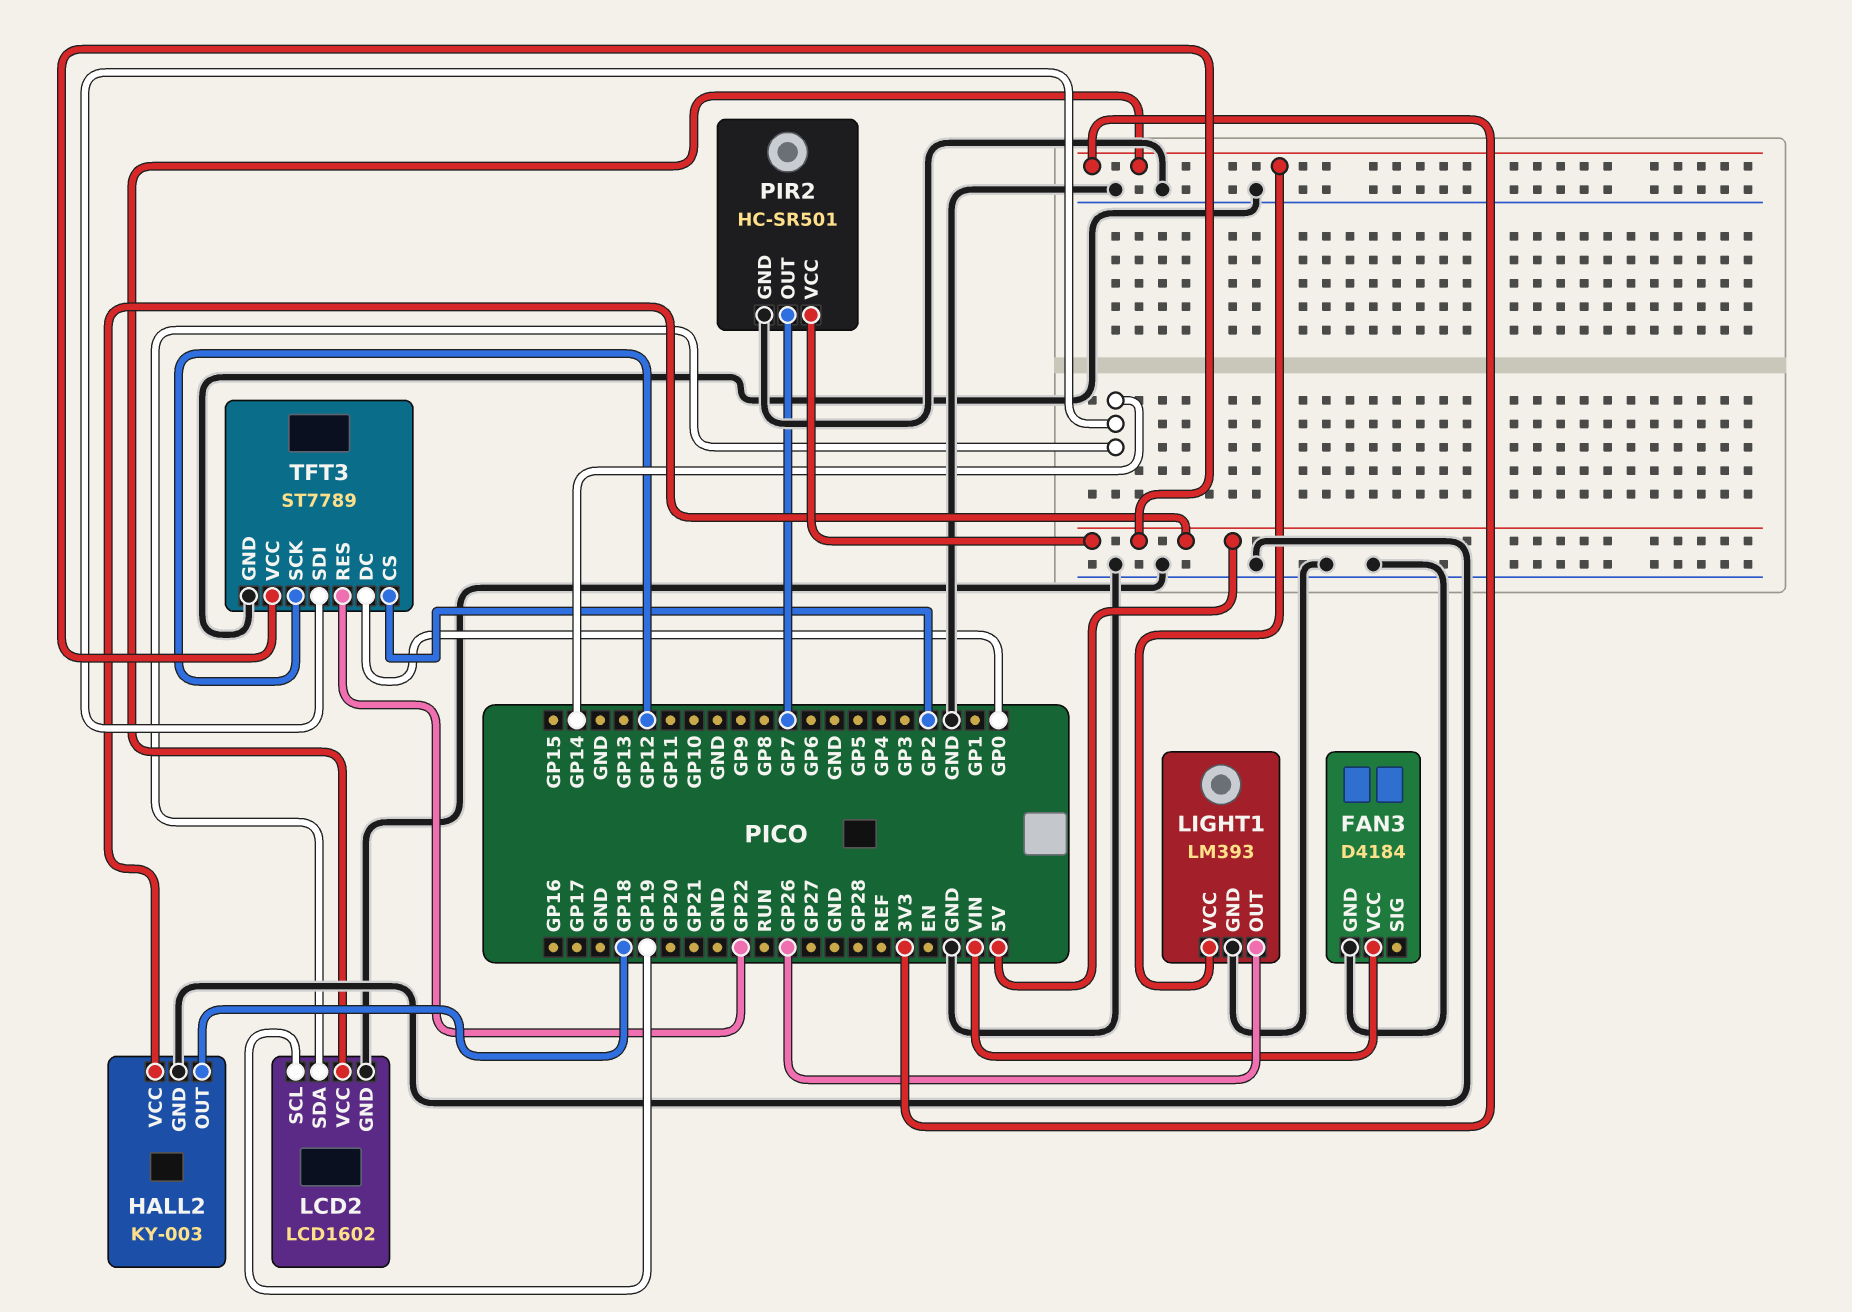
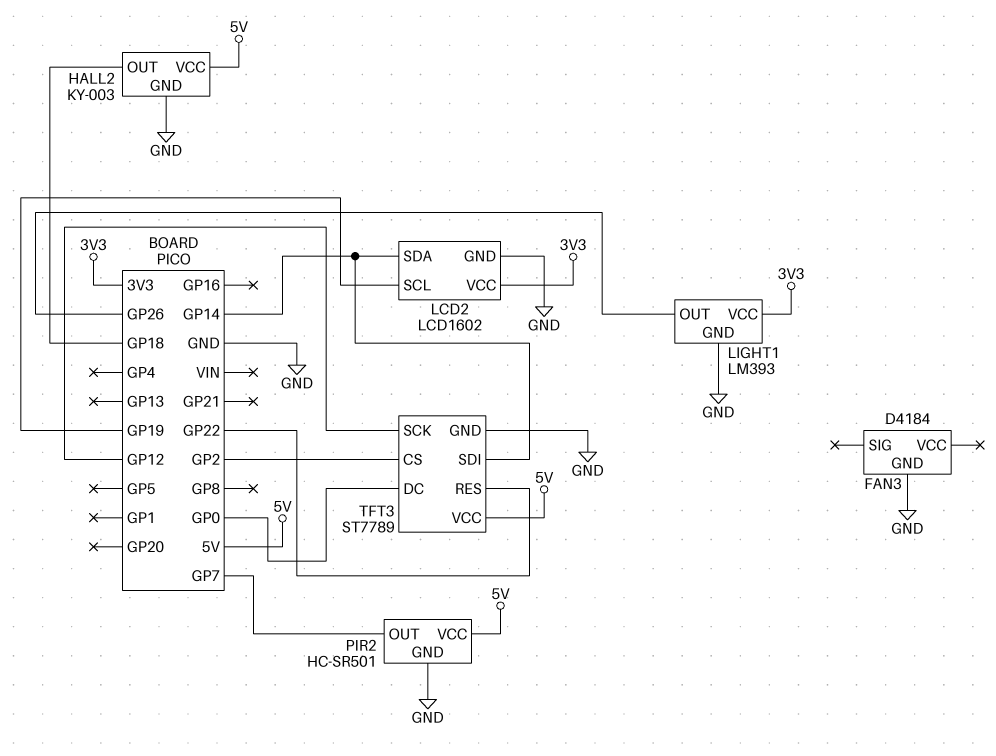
FAN3 pin VCC: VIN -> none

